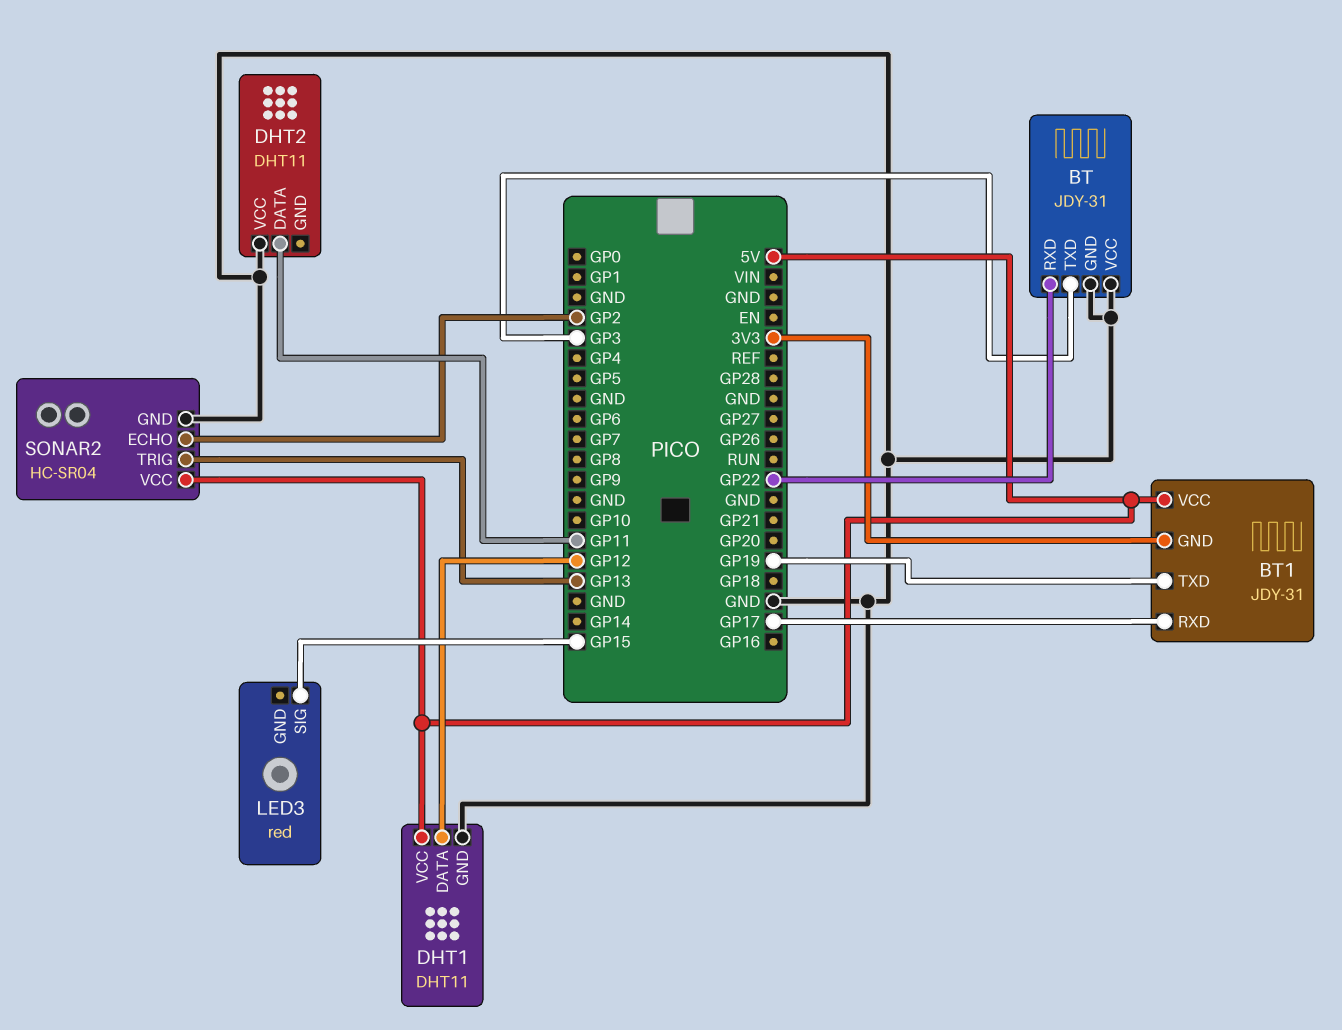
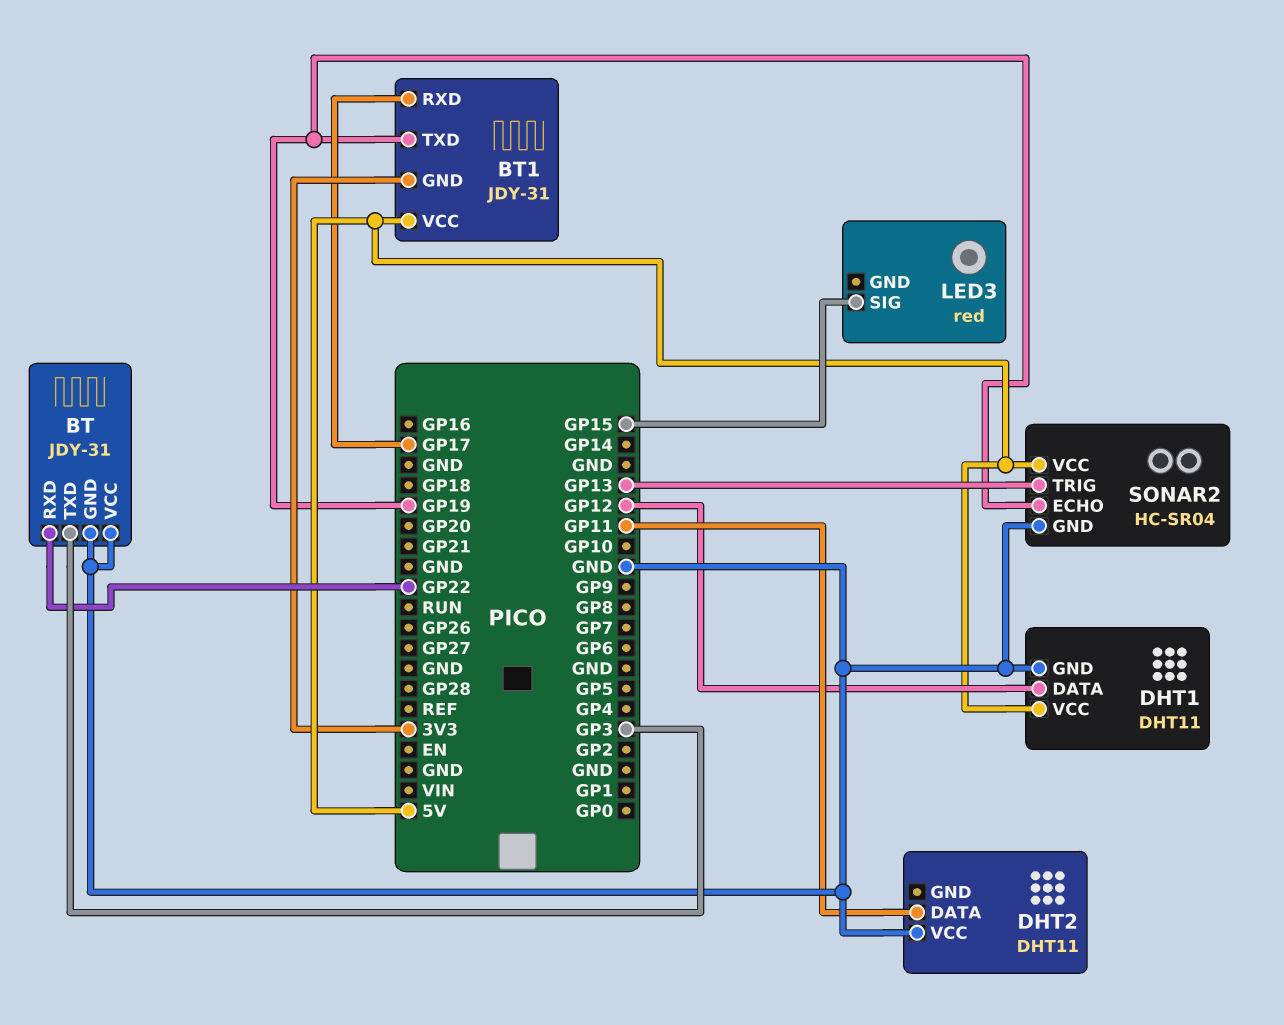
SONAR2 pin ECHO: GP2 -> GP19

